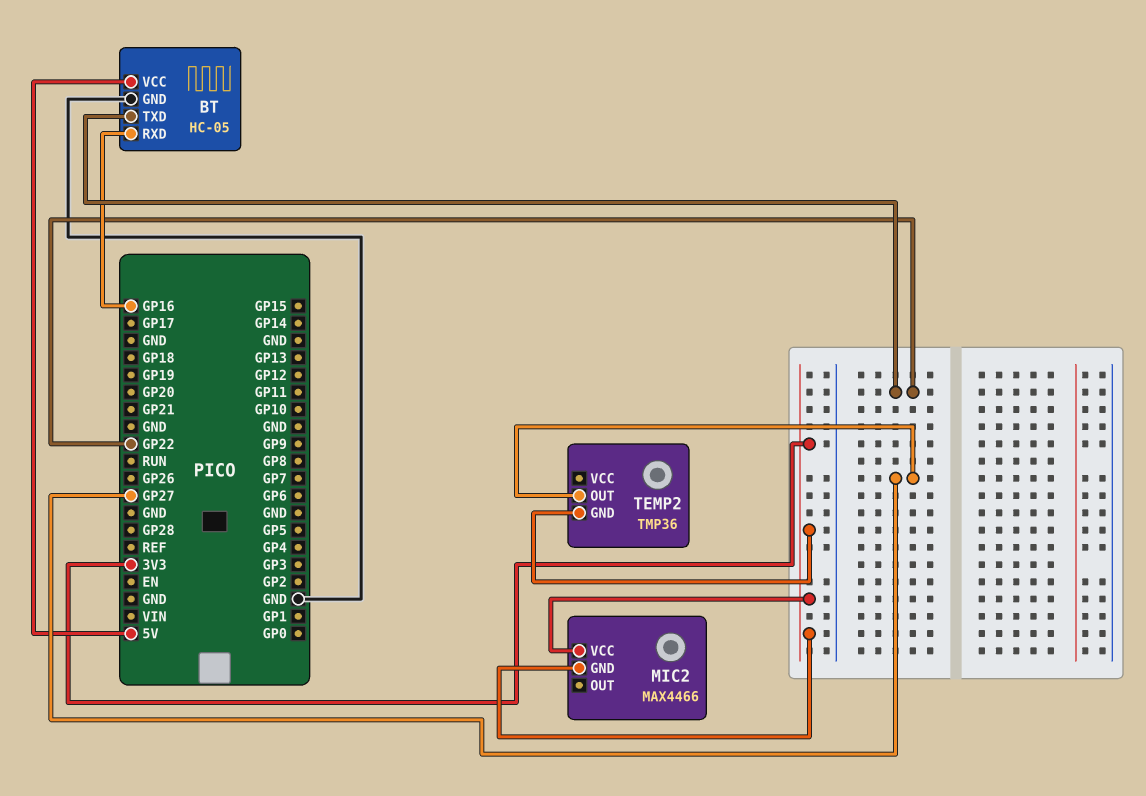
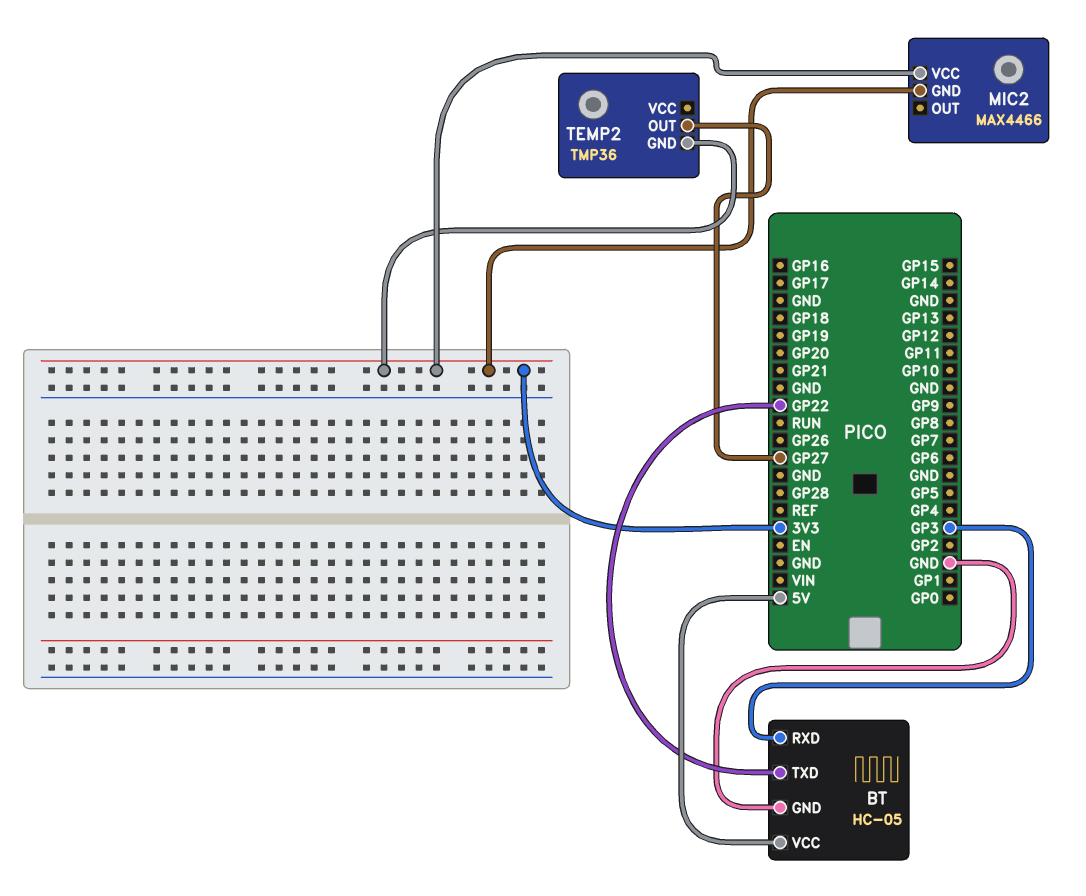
BT pin RXD: GP16 -> GP3

